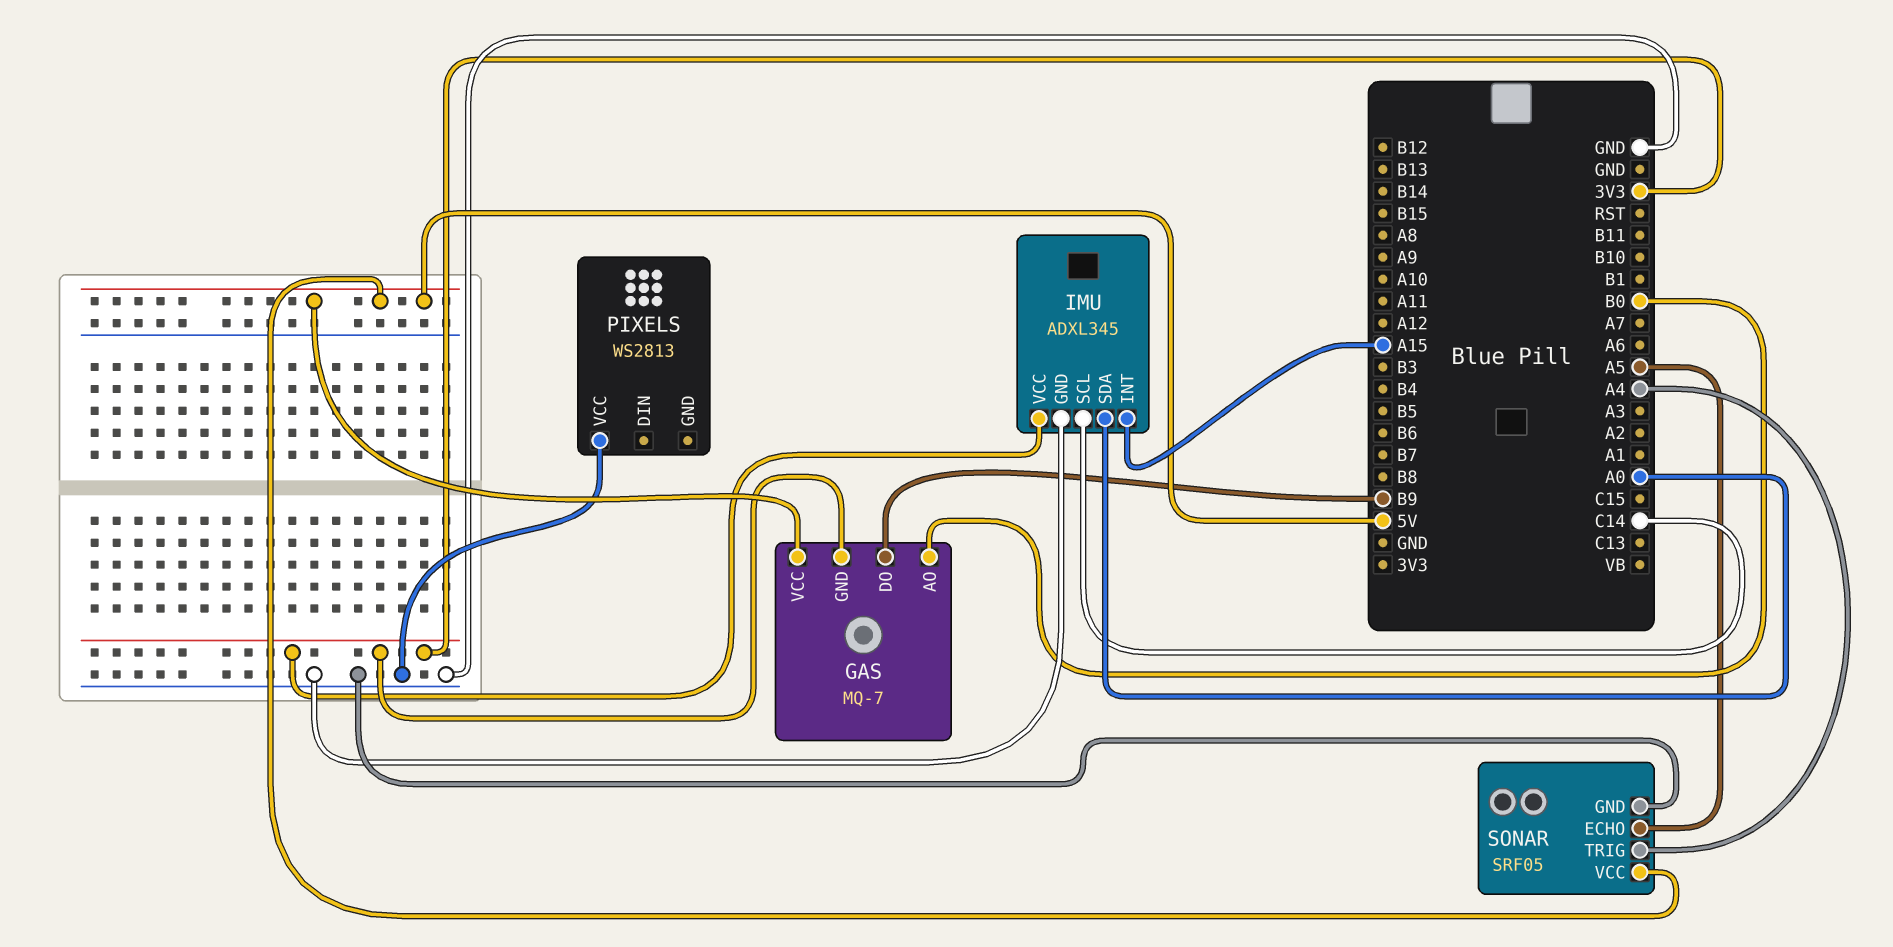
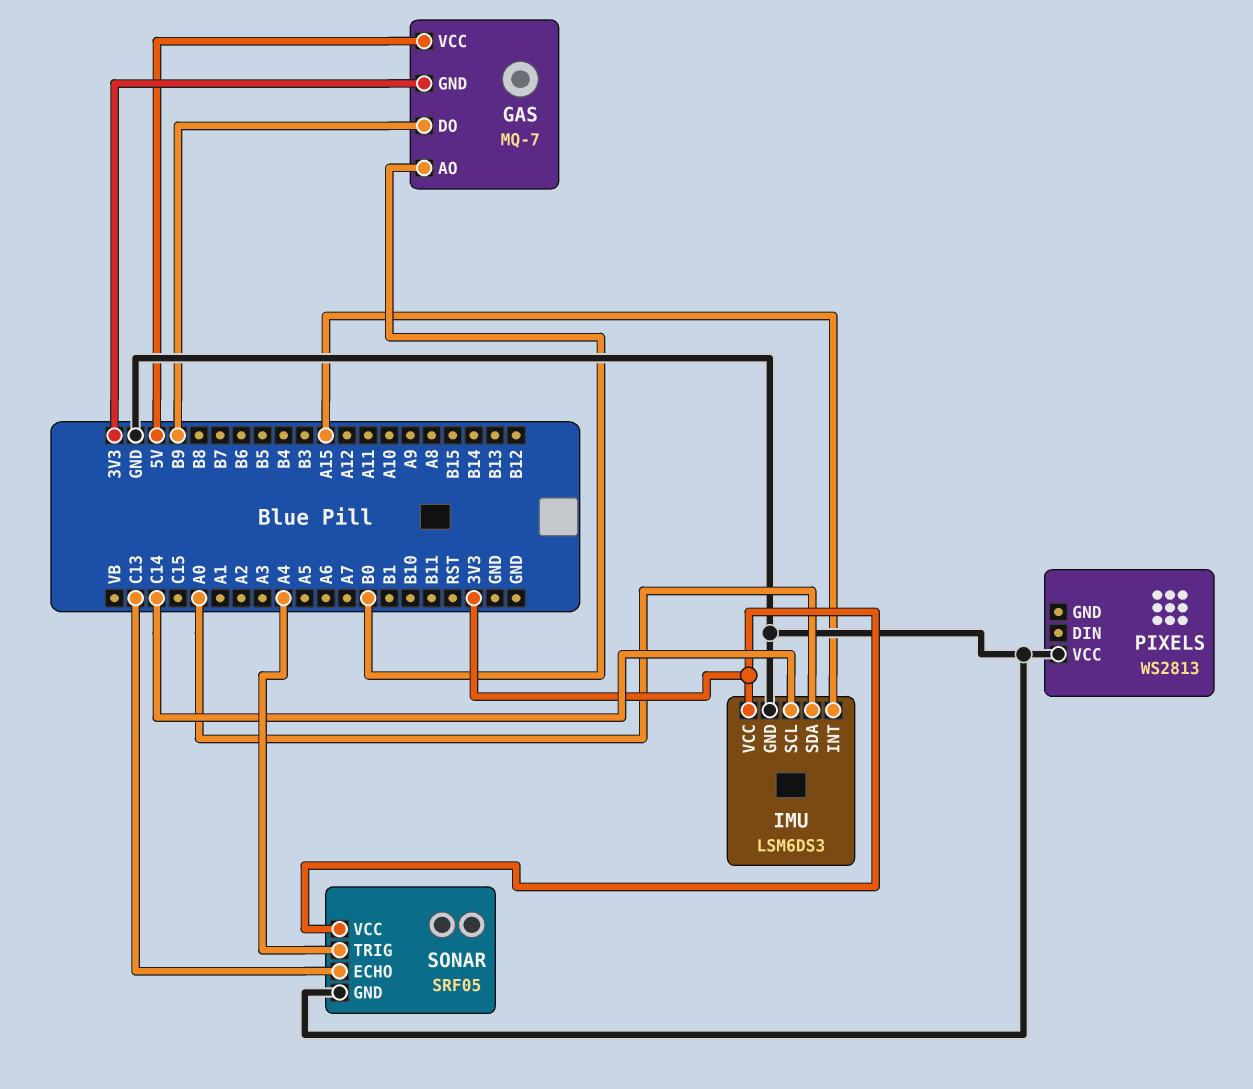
IMU: ADXL345 -> LSM6DS3
SONAR pin ECHO: A5 -> C13
SONAR pin VCC: 5V -> 3V3

